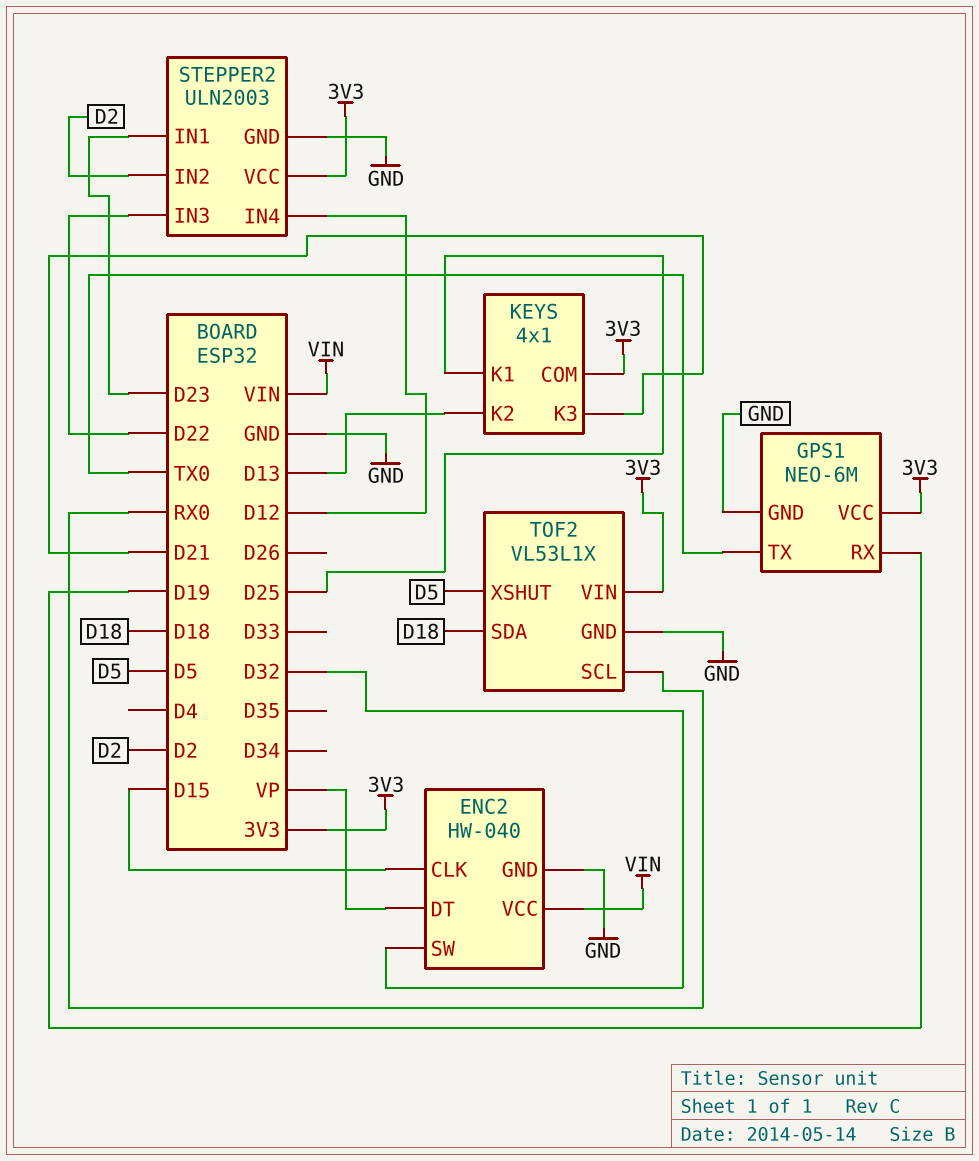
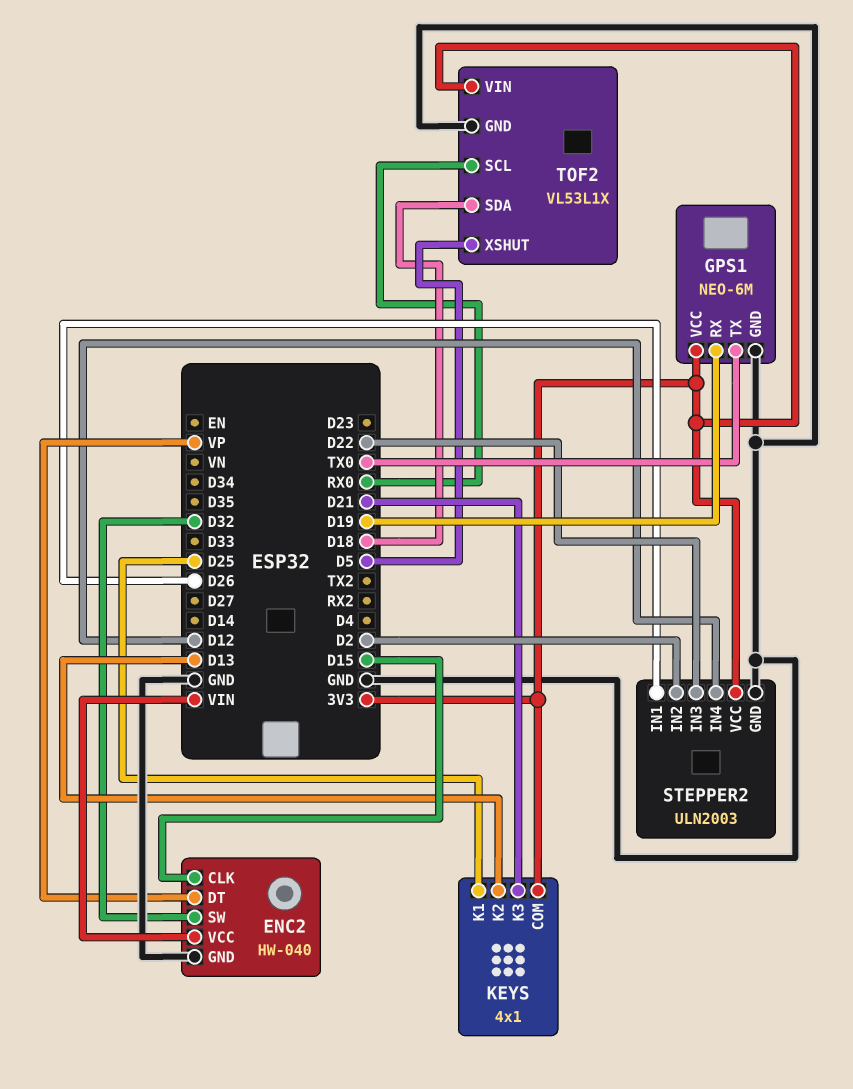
STEPPER2 pin IN1: D23 -> D26

